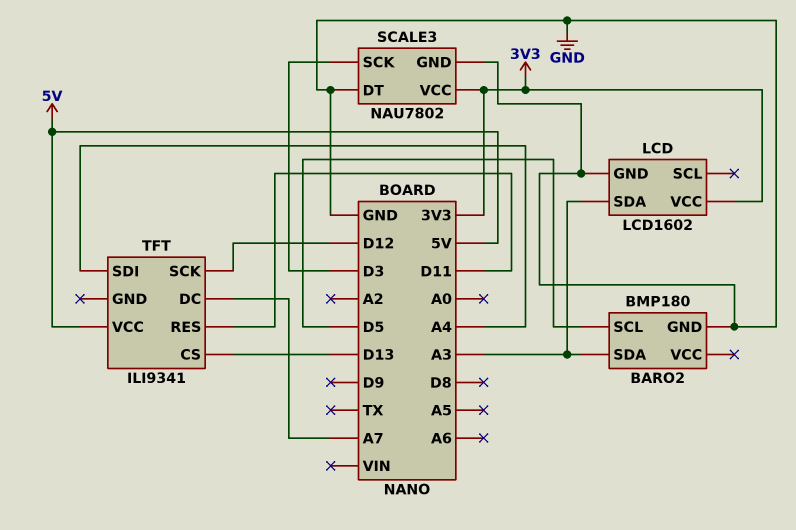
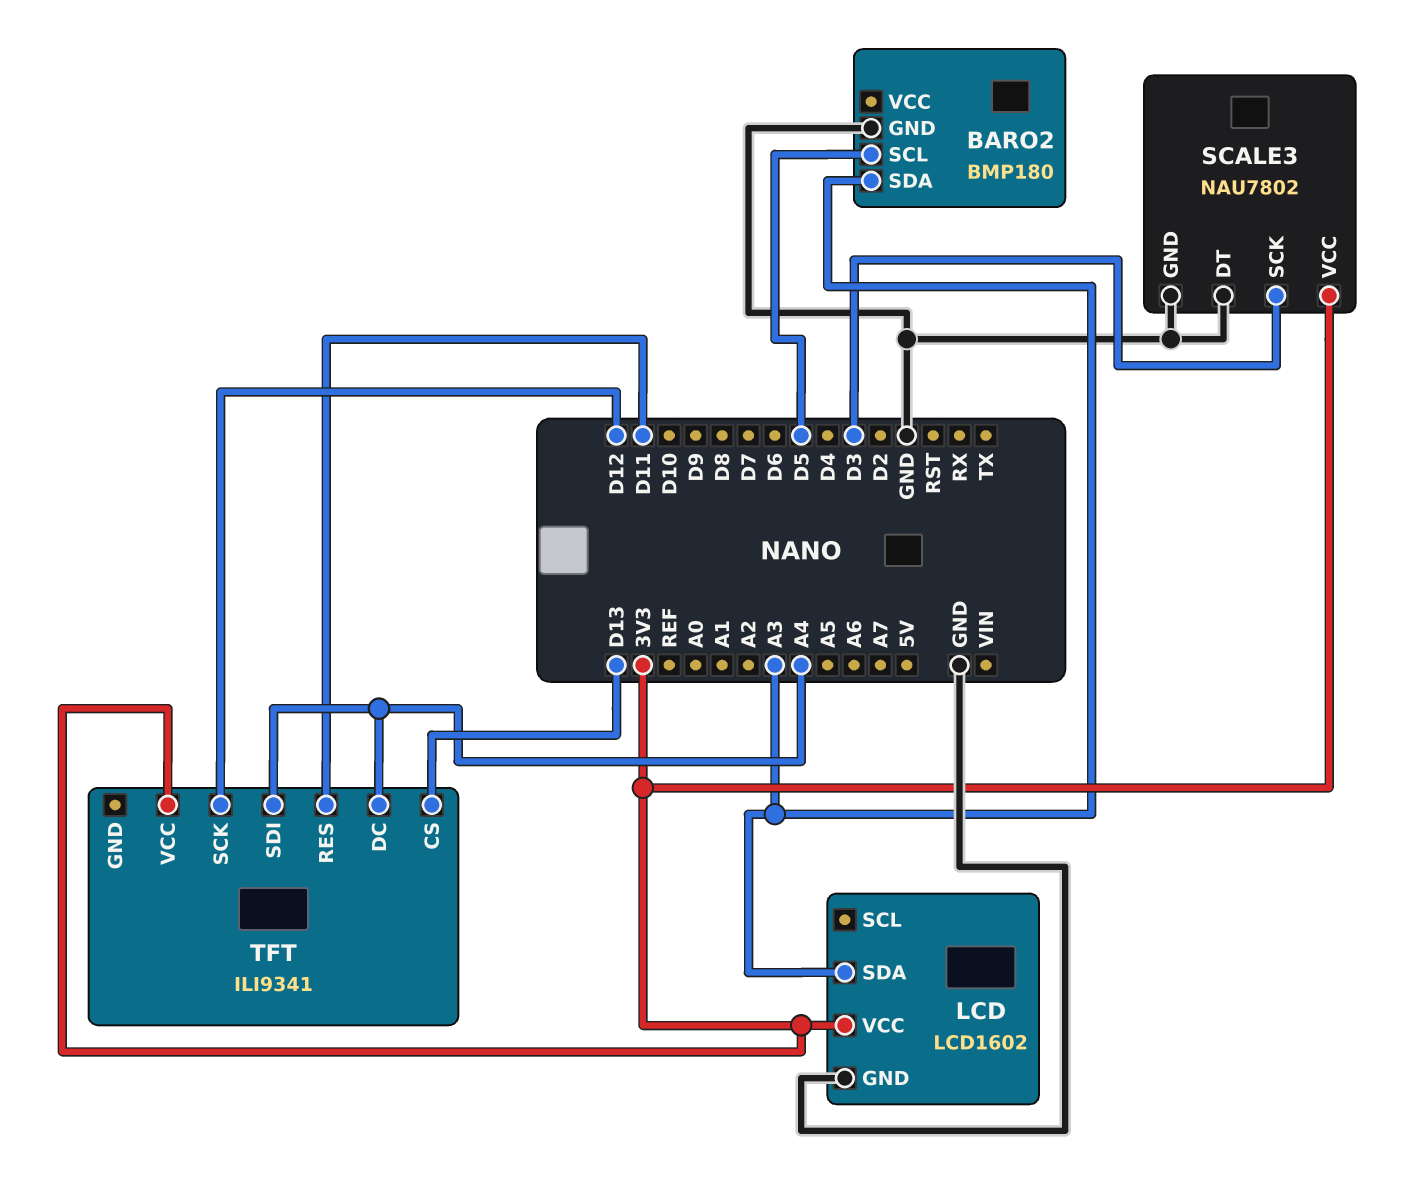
TFT pin DC: A7 -> A4
TFT pin VCC: 5V -> 3V3

